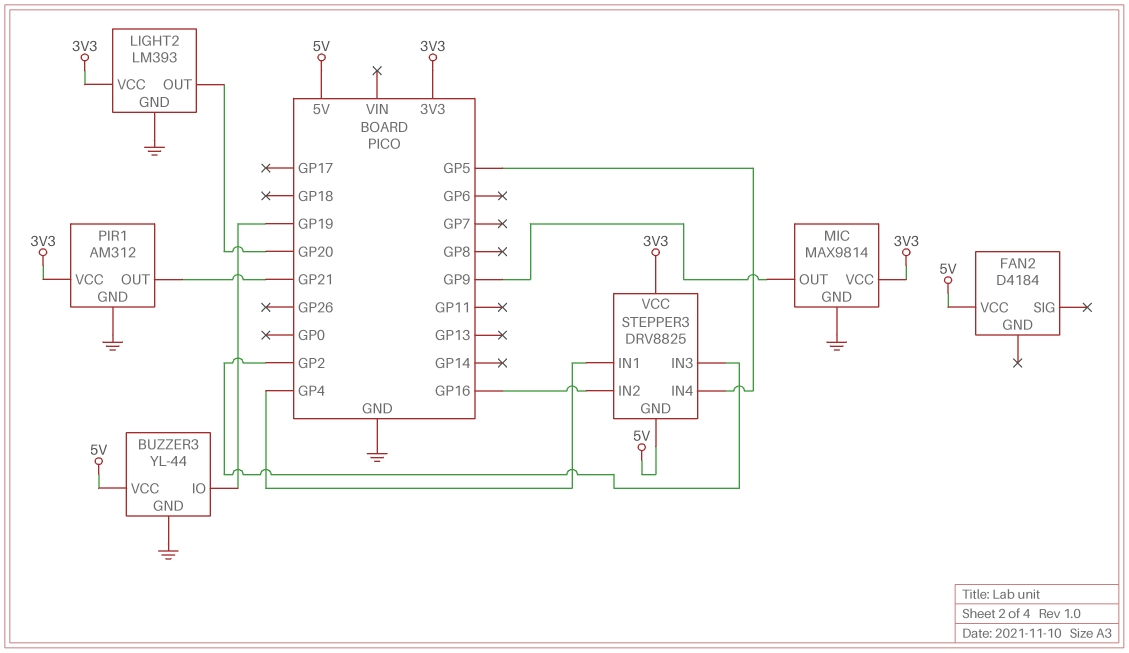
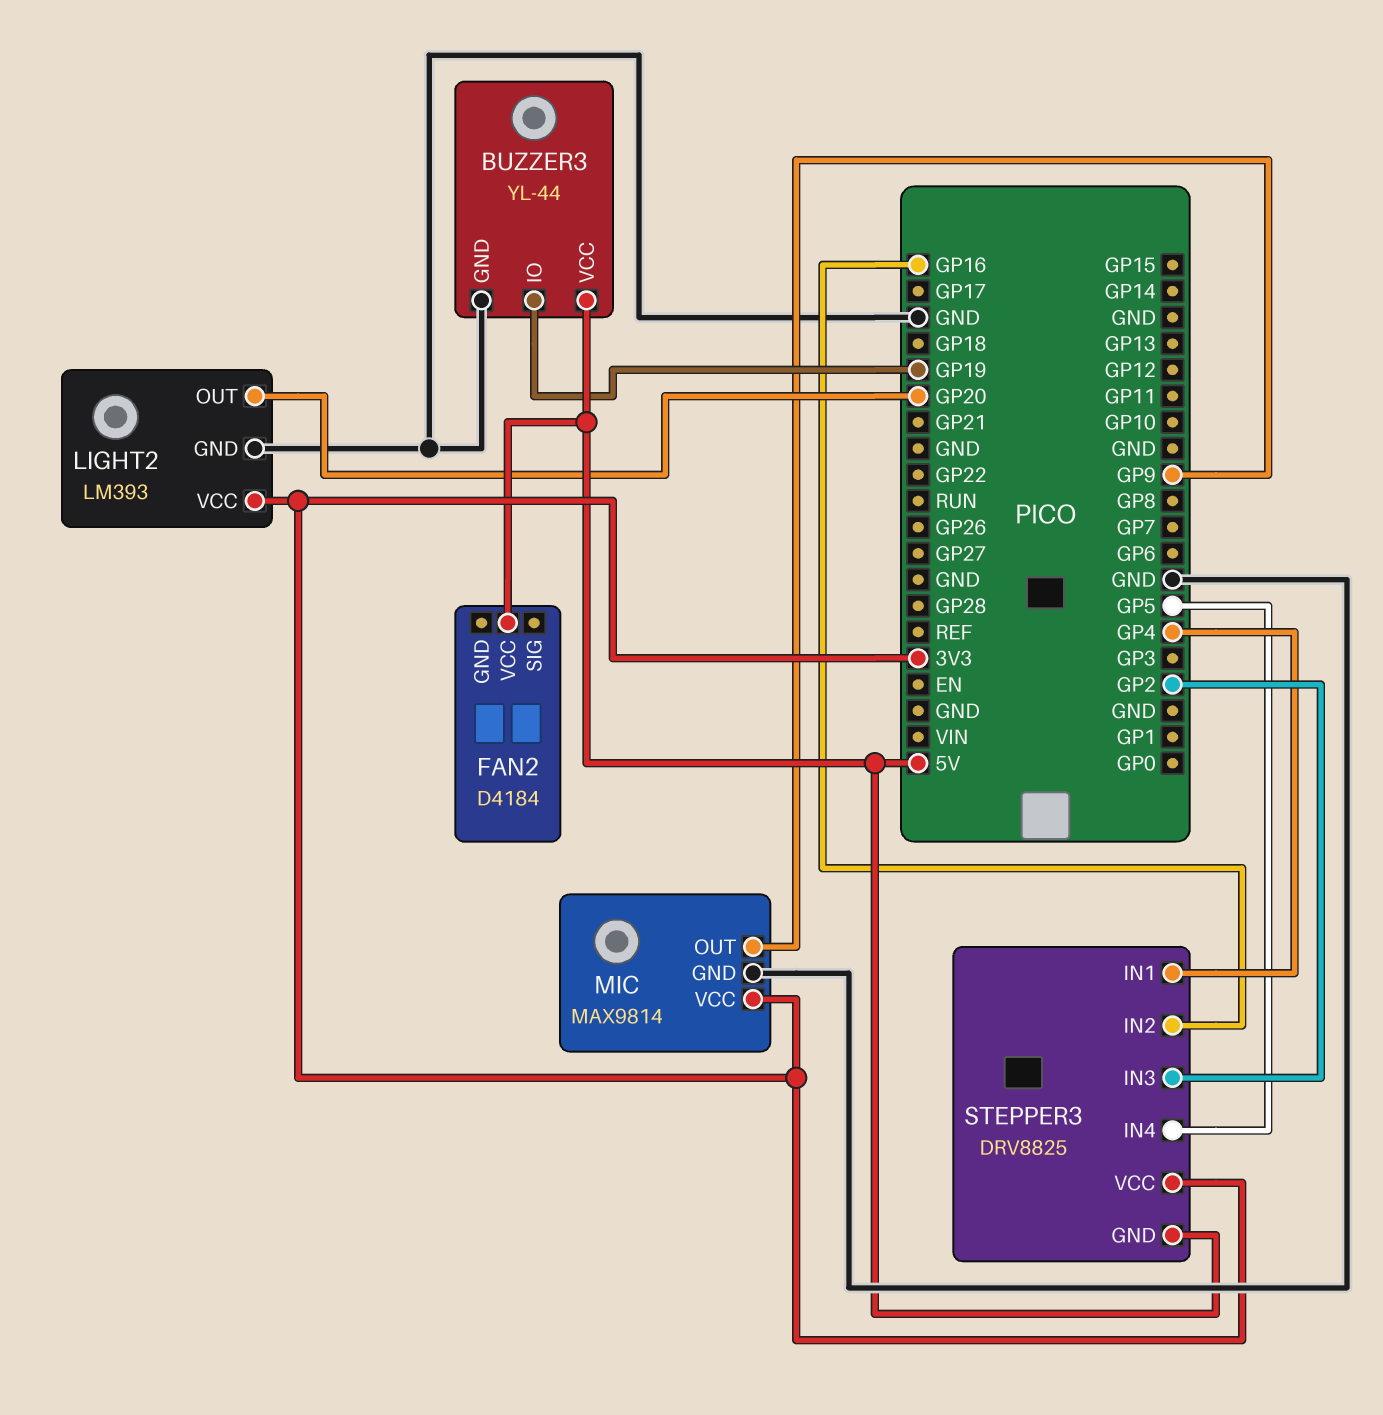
PIR1: AM312 -> none
PIR1 pin GND: GND -> none
PIR1 pin OUT: GP21 -> none
PIR1 pin VCC: 3V3 -> none

